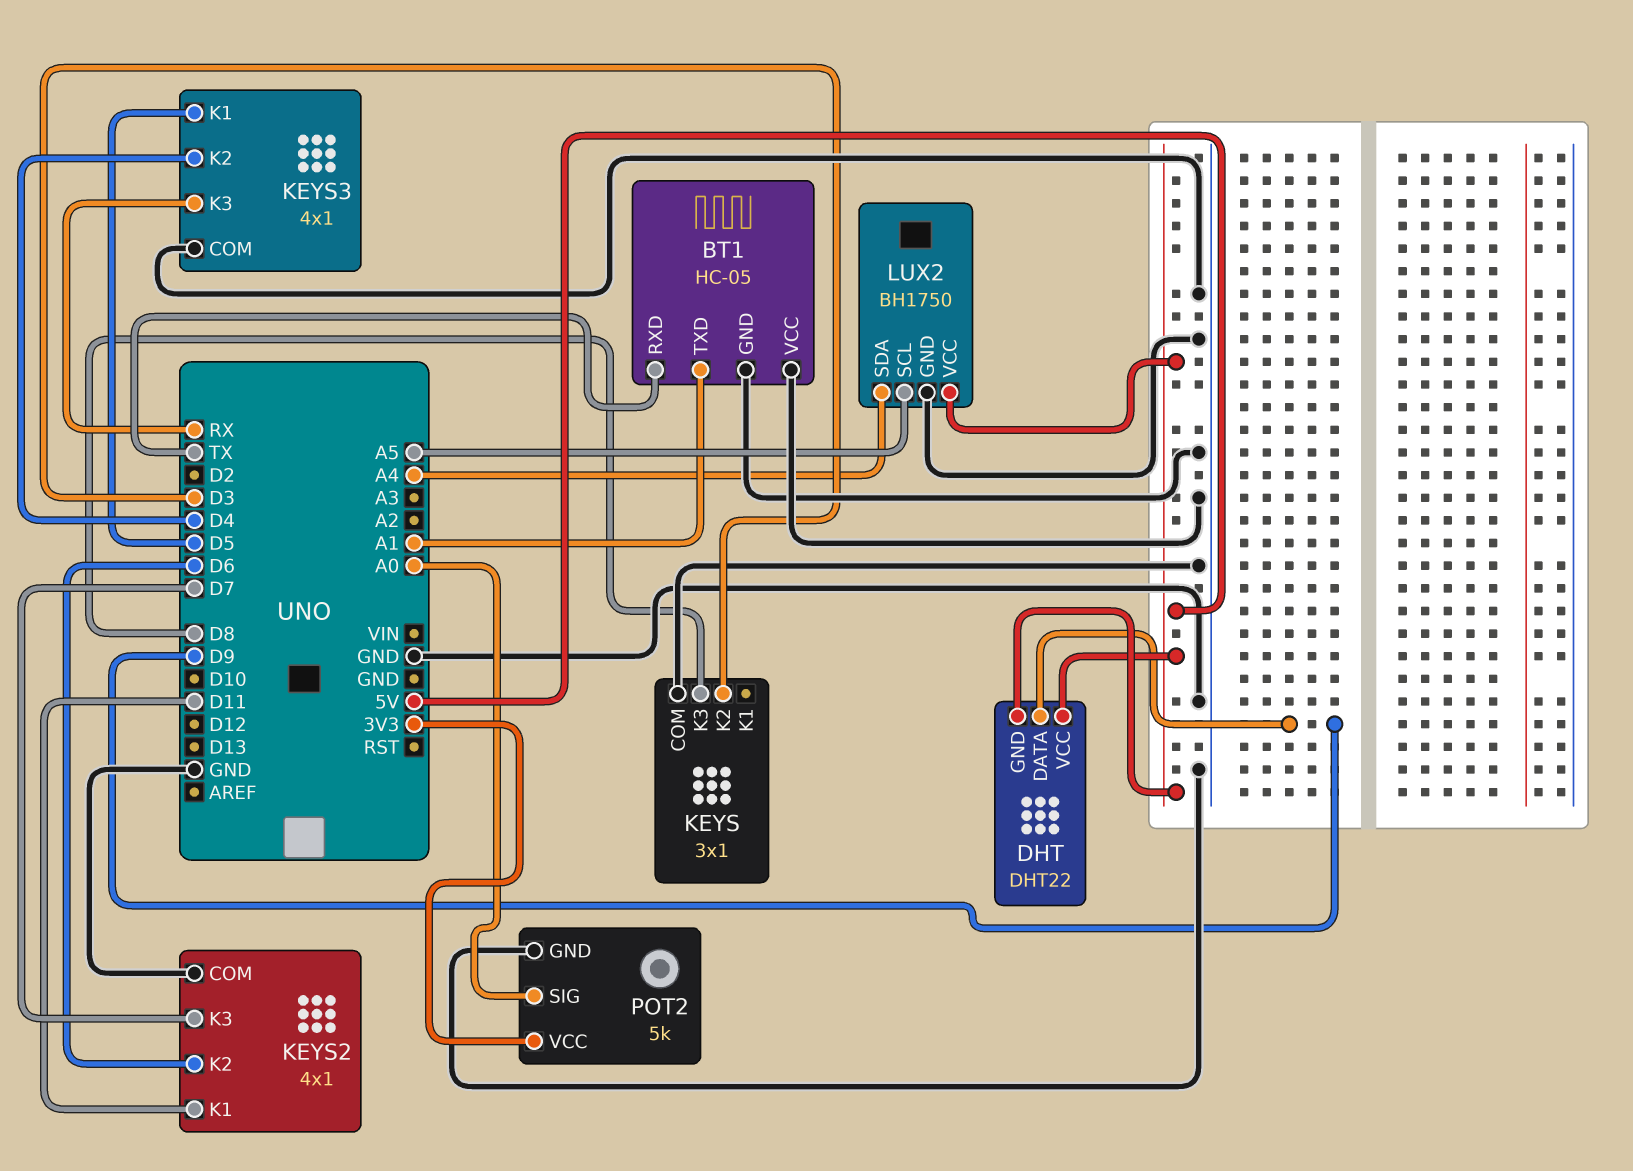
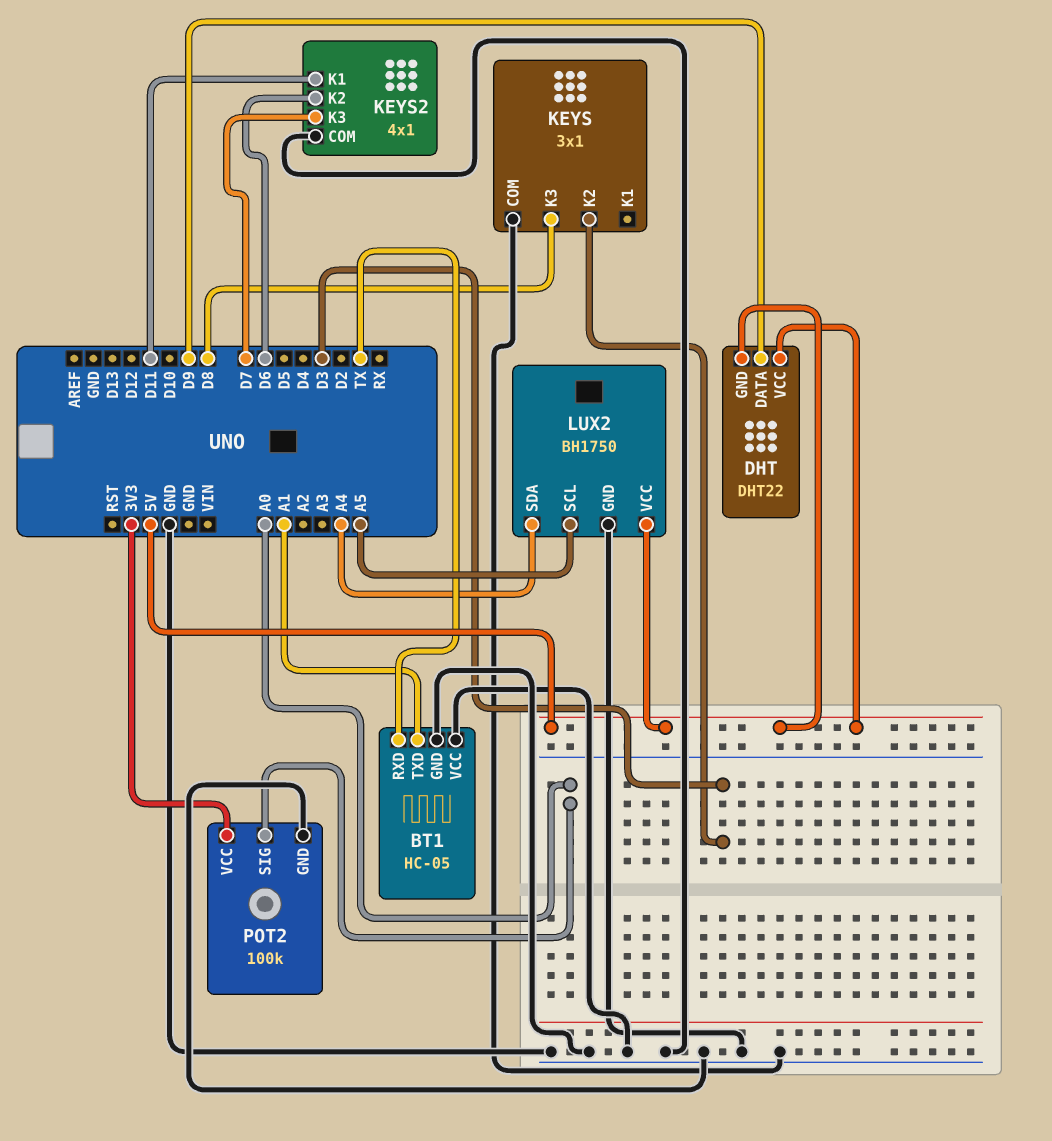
KEYS3: 4x1 -> none
KEYS3 pin COM: GND -> none
KEYS3 pin K1: D5 -> none
KEYS3 pin K2: D4 -> none
KEYS3 pin K3: RX -> none
POT2: 5k -> 100k

